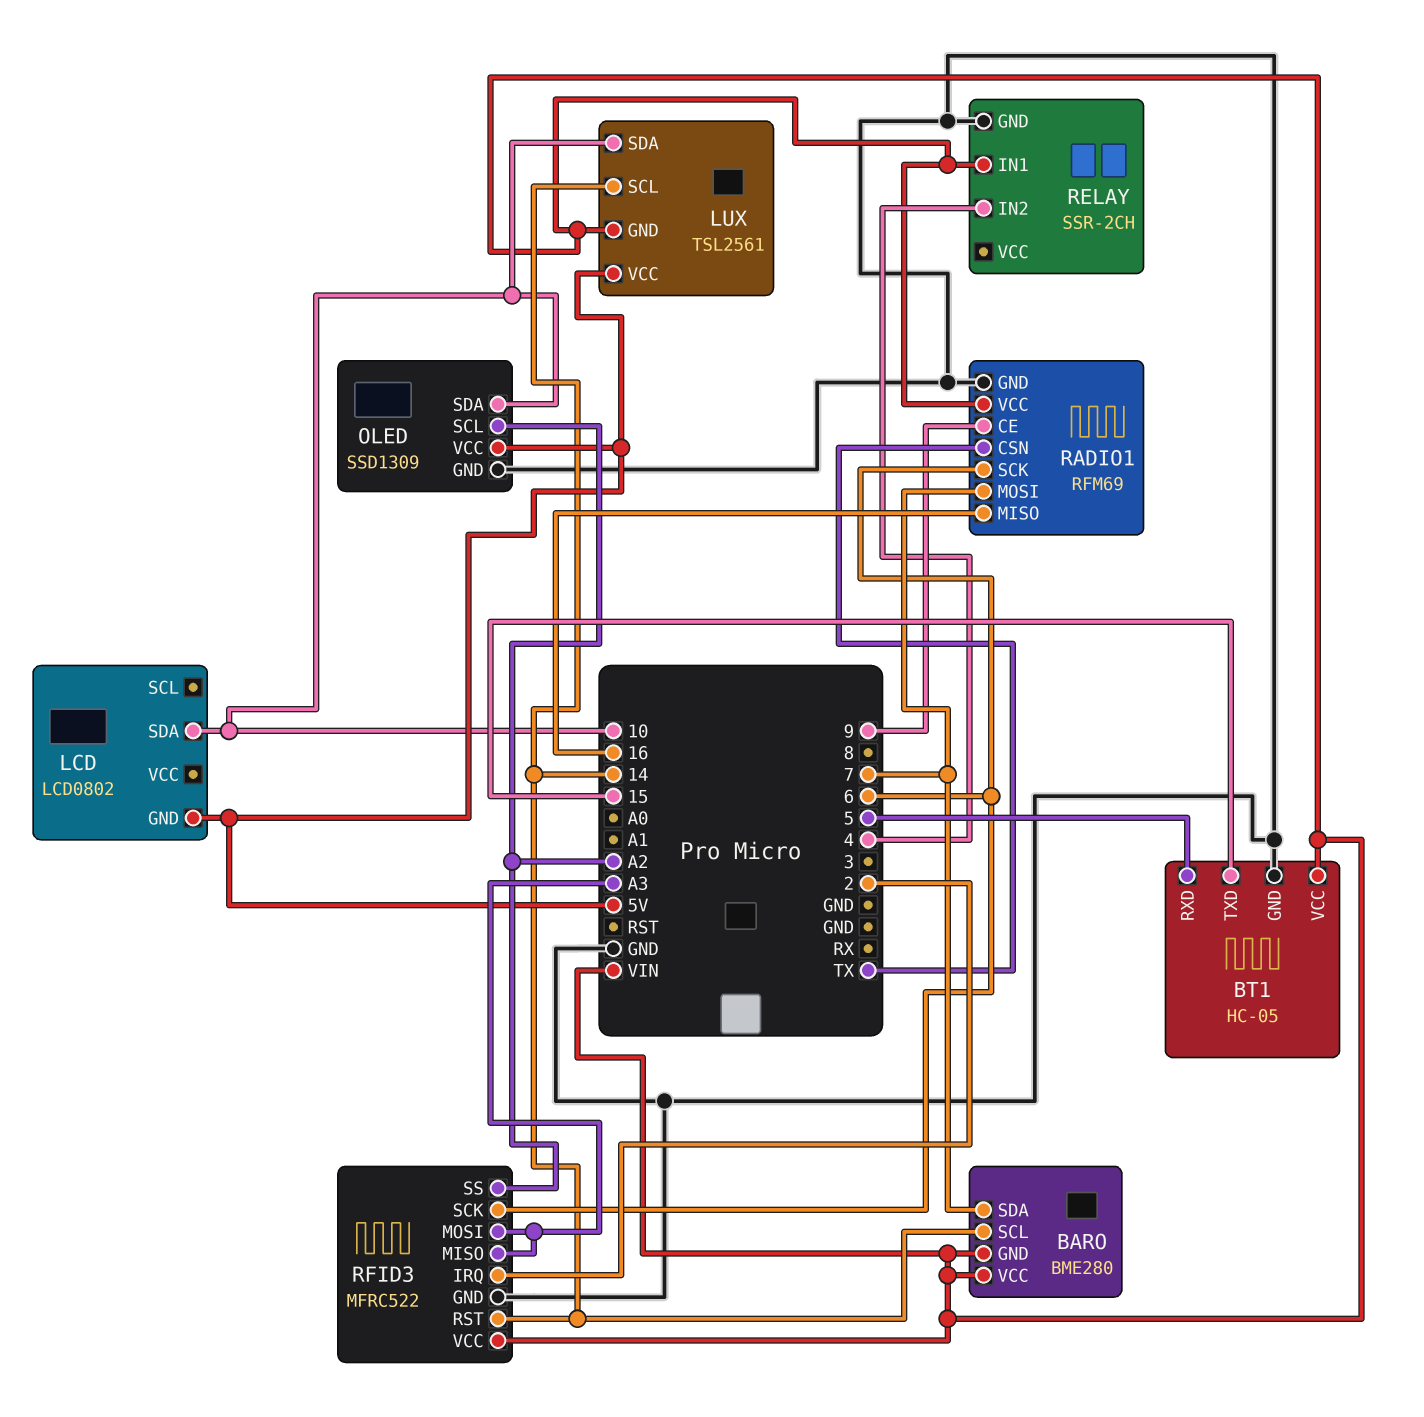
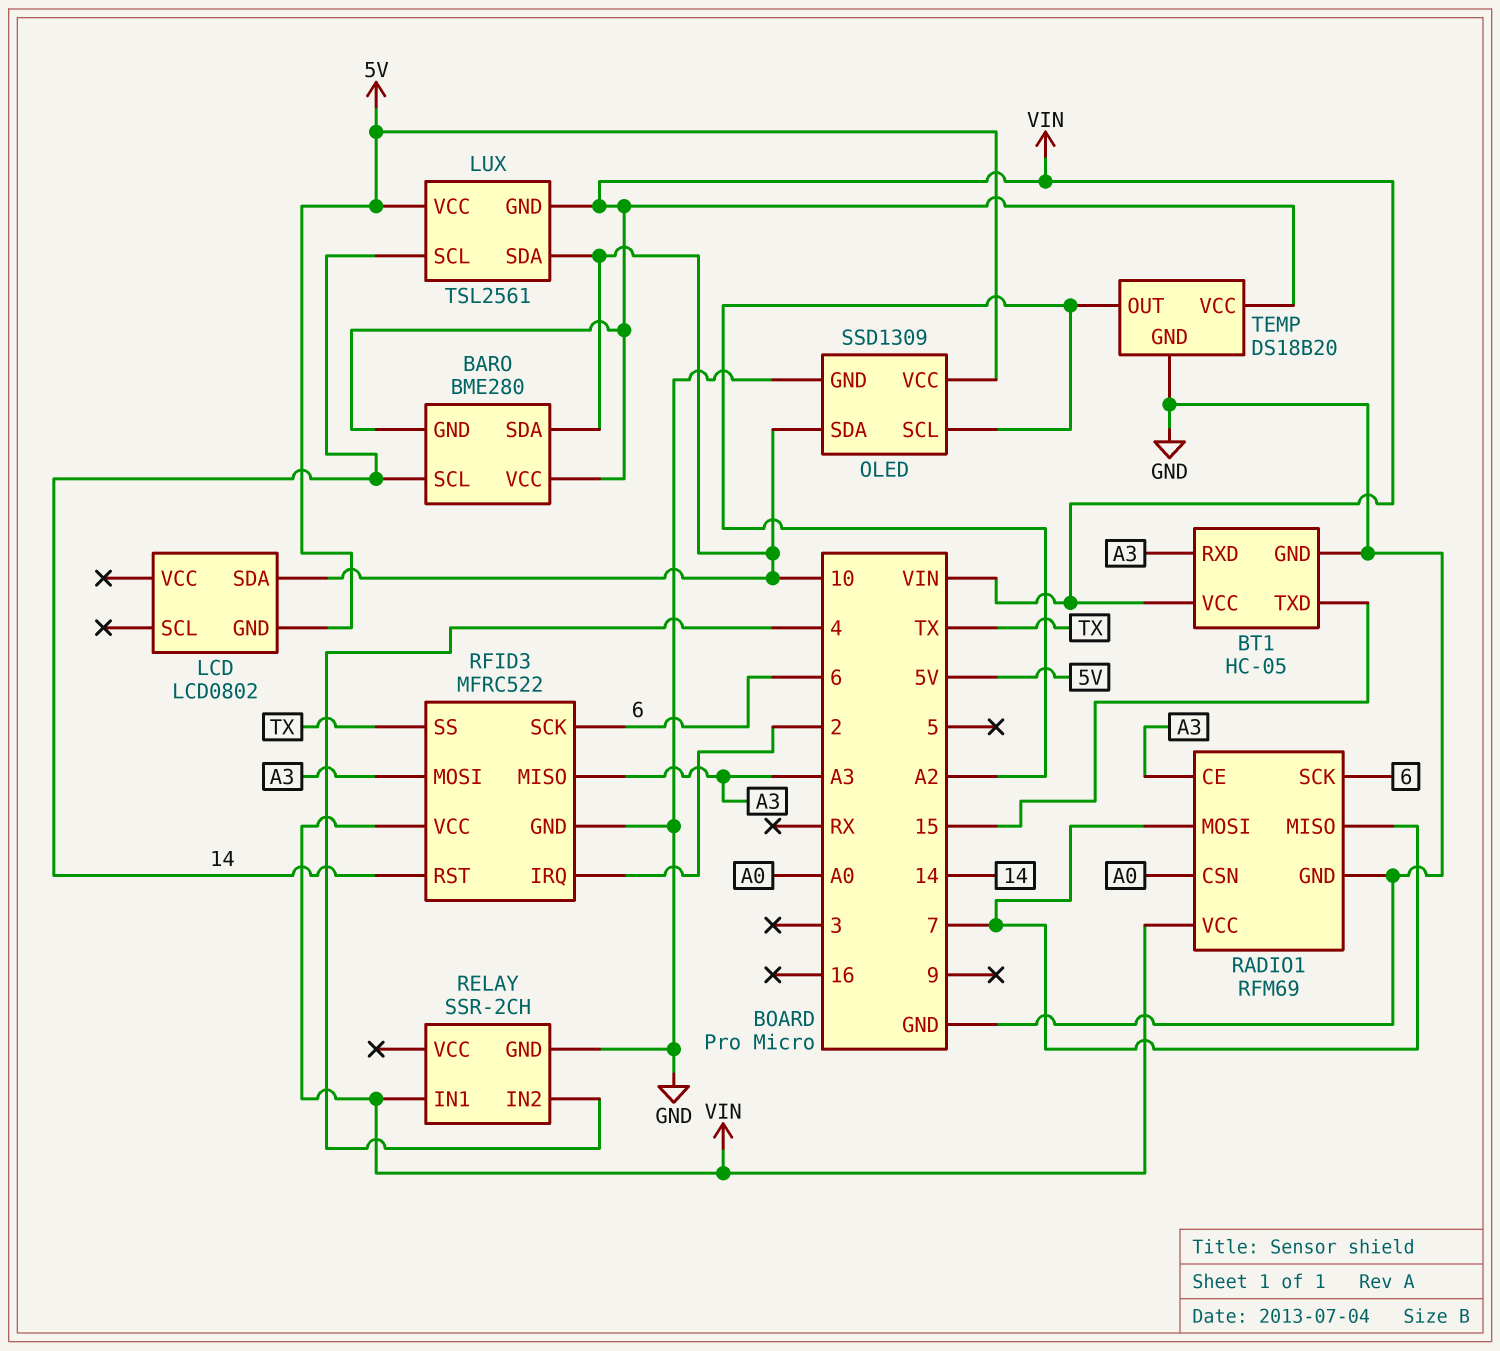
BARO pin SDA: 7 -> 10
BT1 pin RXD: 5 -> A3
RADIO1 pin CE: 9 -> A3
RADIO1 pin CSN: TX -> A0
RADIO1 pin MISO: 16 -> 7
RFID3 pin SS: A2 -> TX
TEMP: none -> DS18B20
TEMP pin GND: none -> GND
TEMP pin OUT: none -> A2
TEMP pin VCC: none -> VIN

